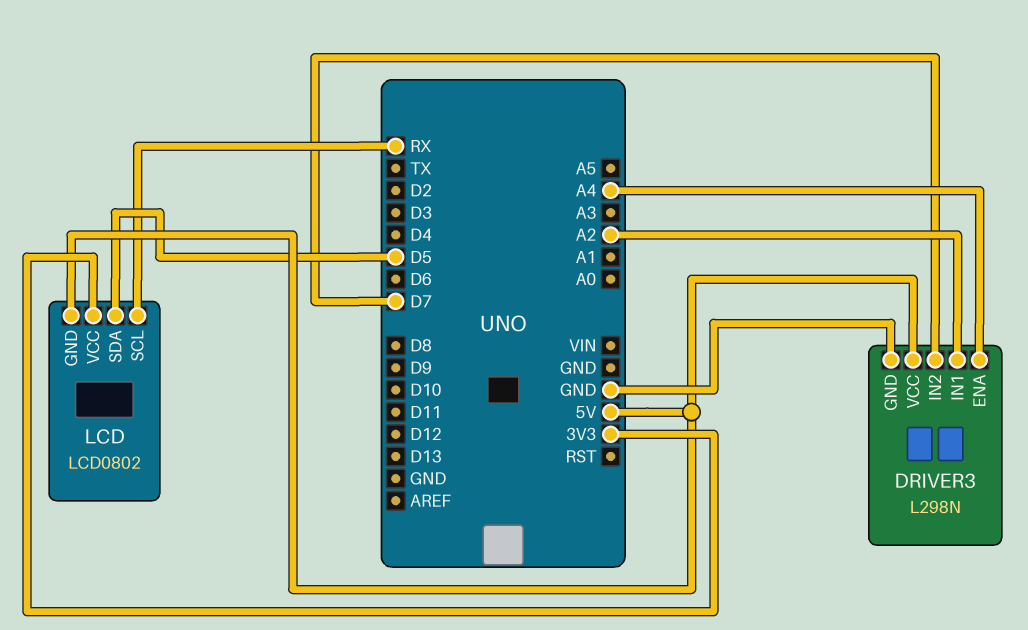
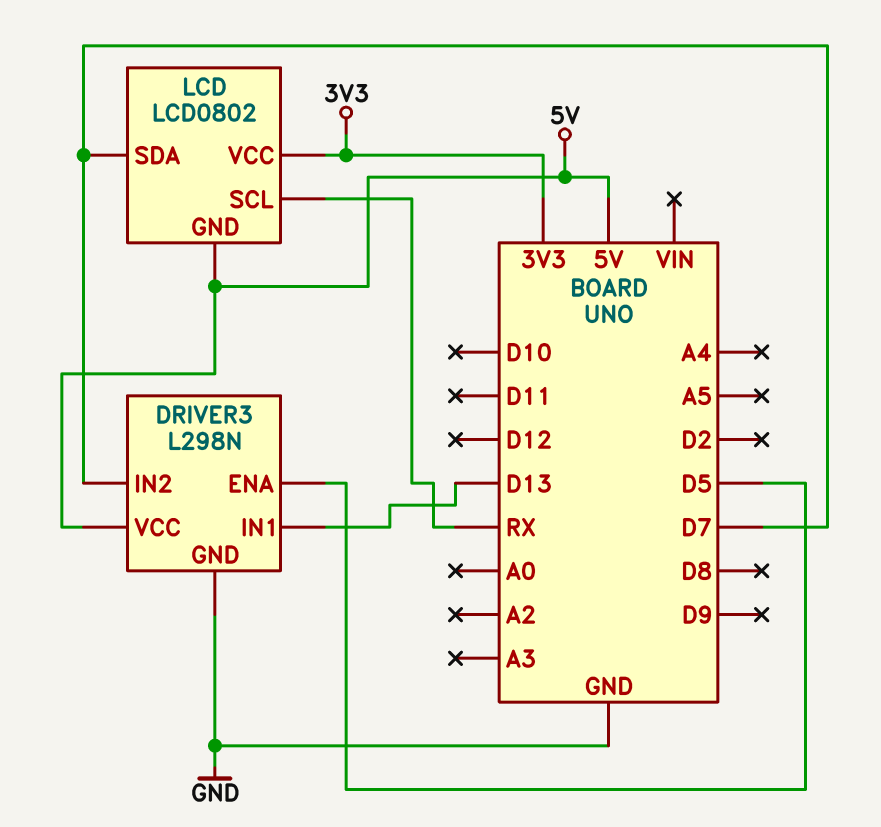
DRIVER3 pin ENA: A4 -> D5
DRIVER3 pin IN1: A2 -> D13
LCD pin SDA: D5 -> D7

